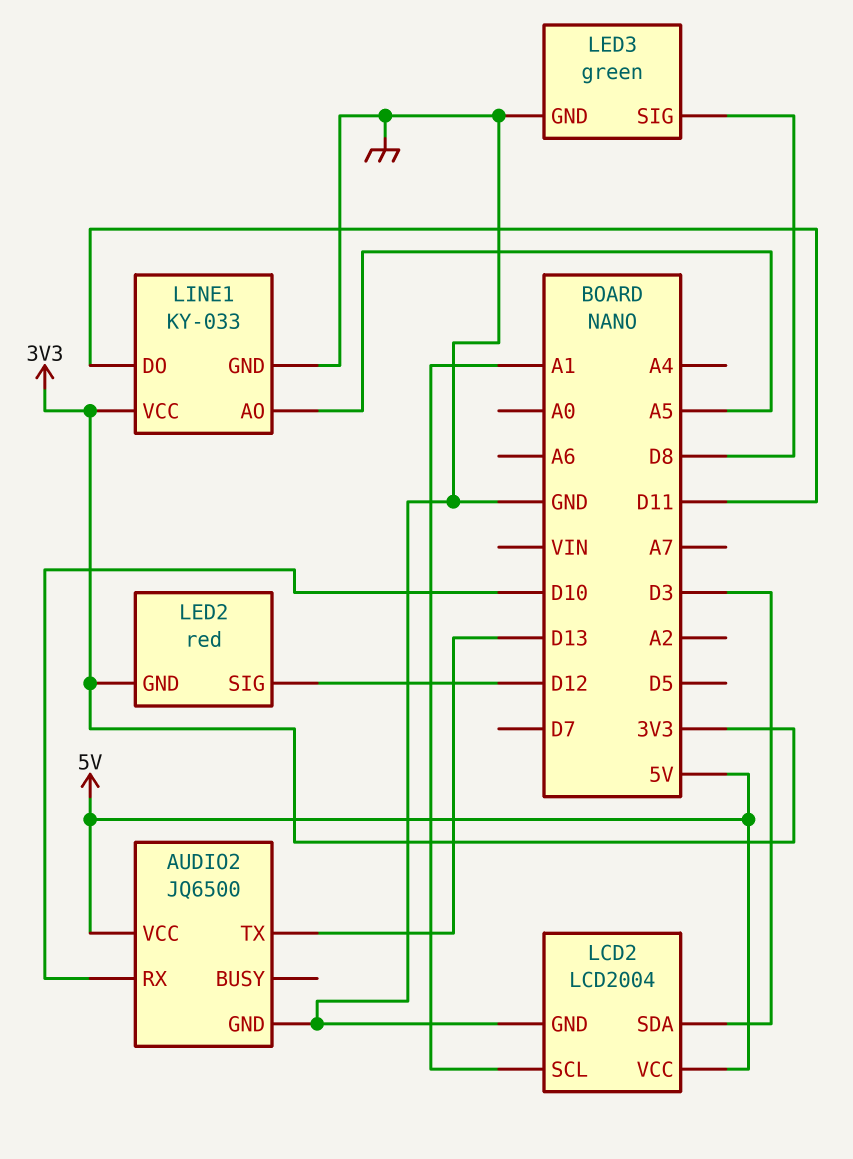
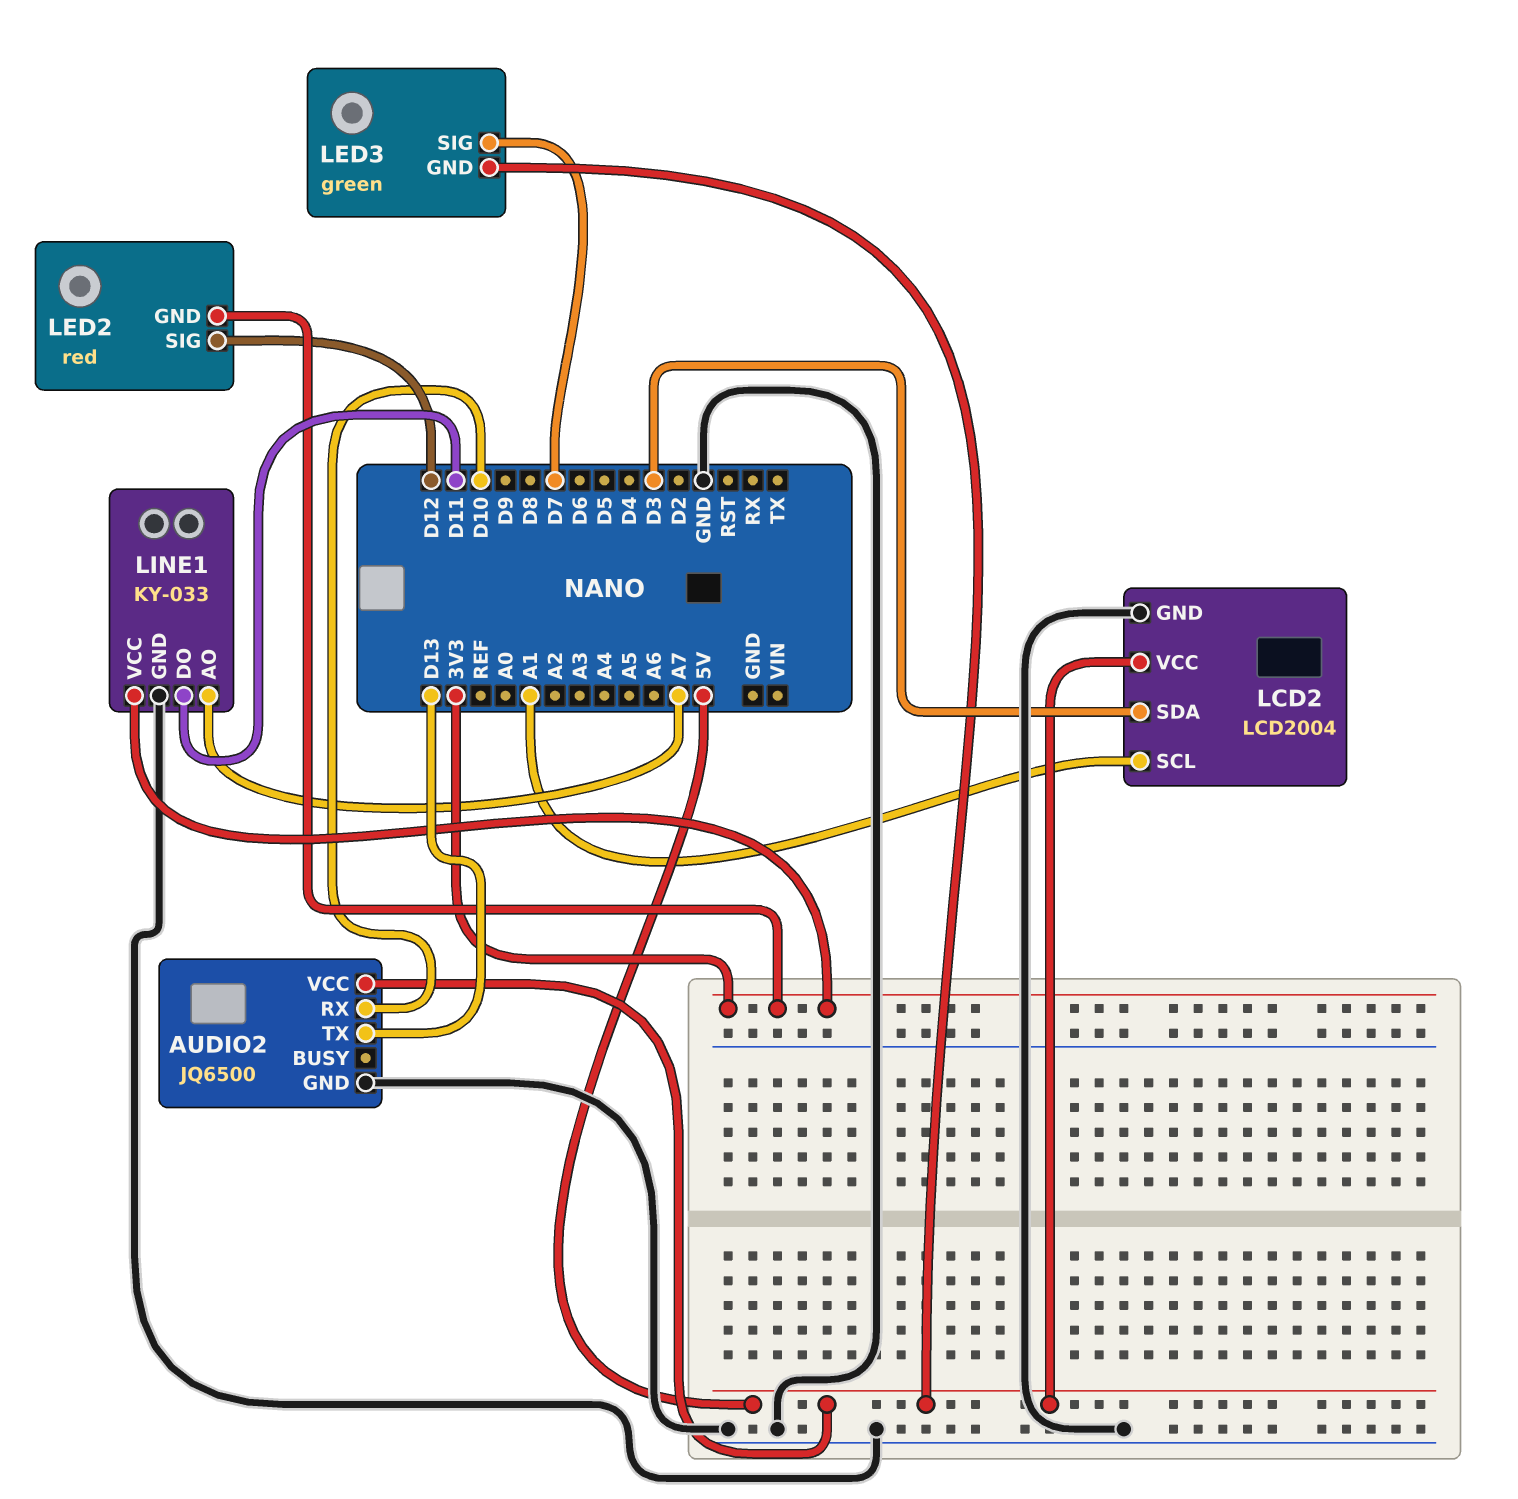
LED3 pin GND: GND -> 5V
LED3 pin SIG: D8 -> D7
LINE1 pin AO: A5 -> A7

